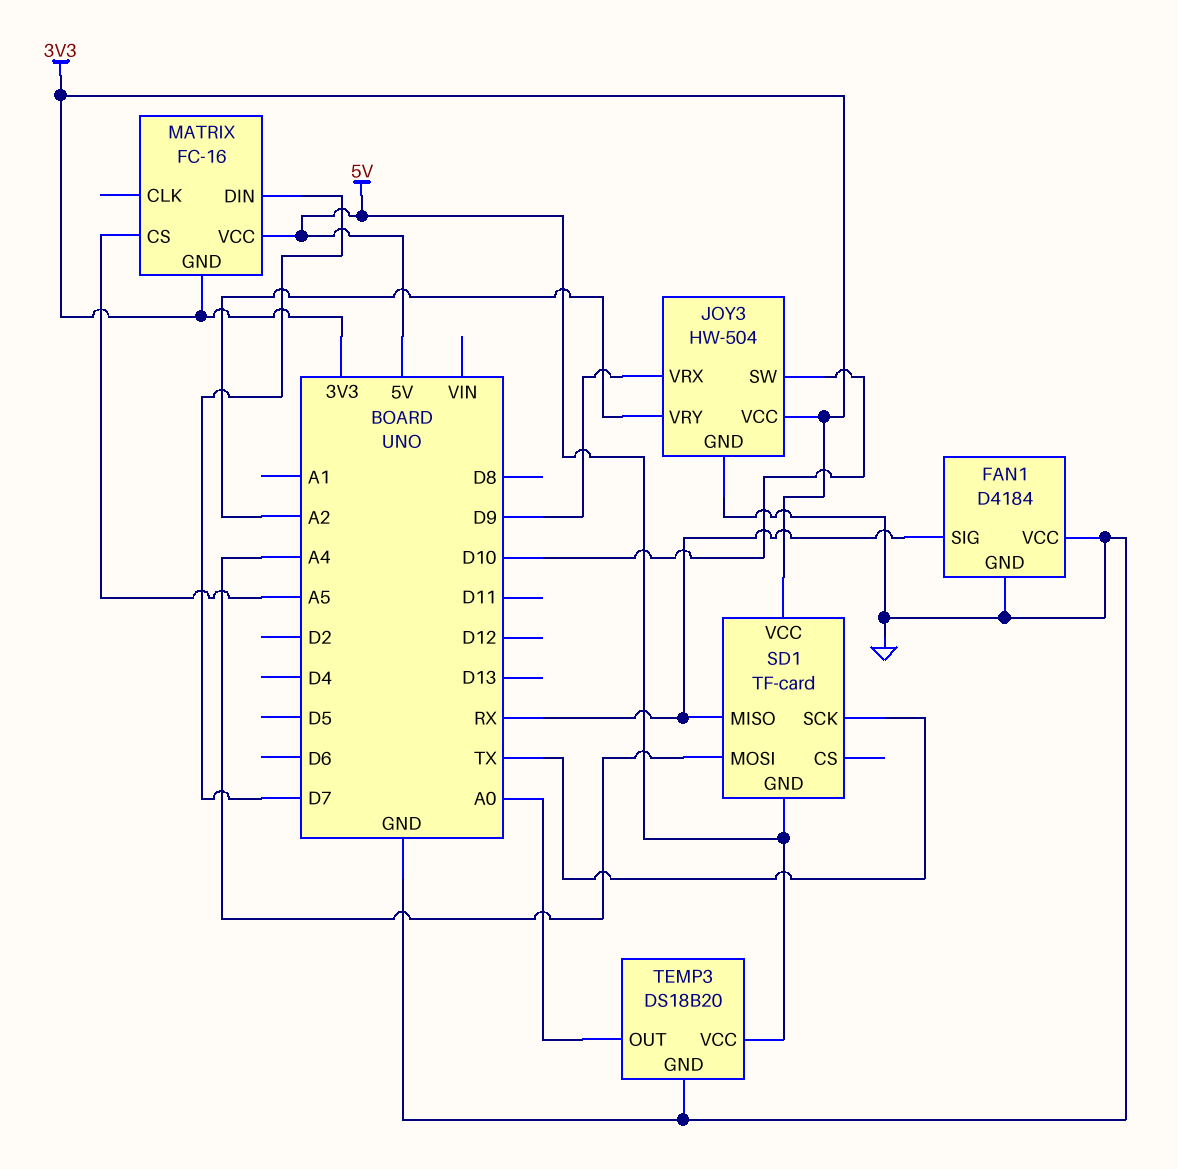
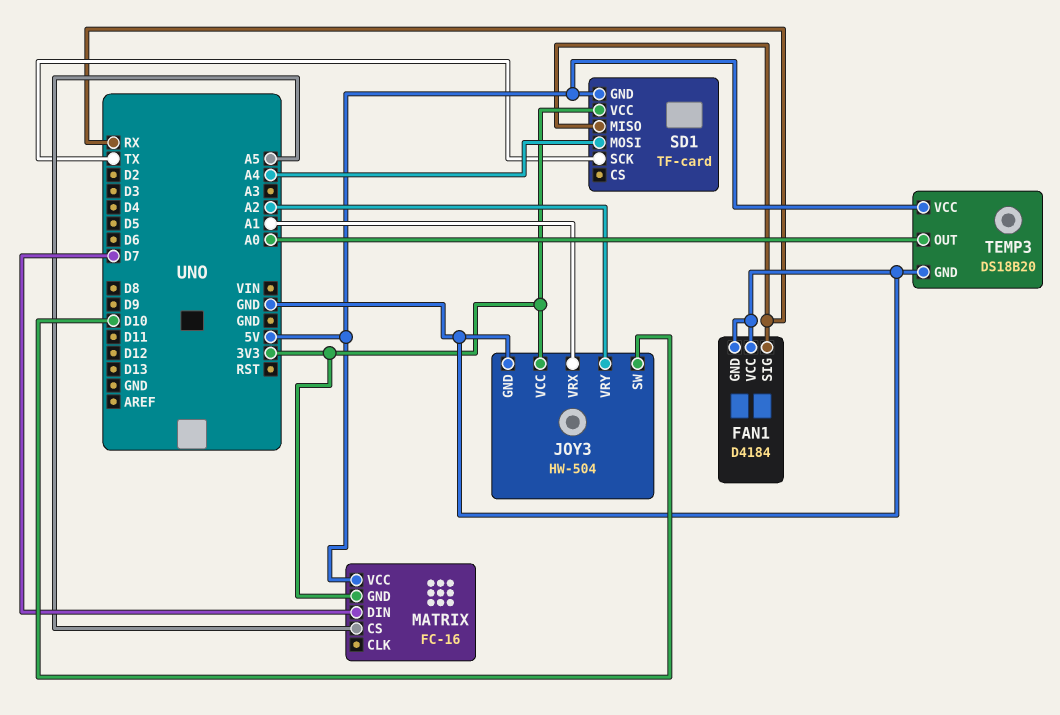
JOY3 pin VRX: D9 -> A1

